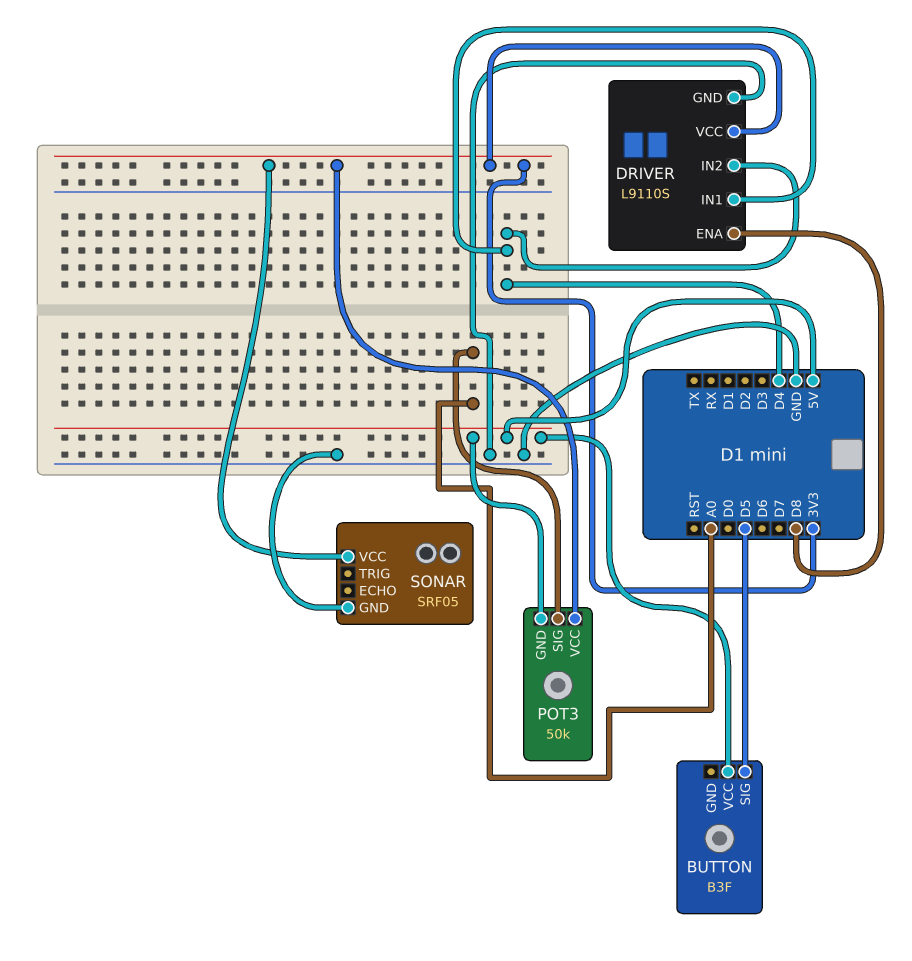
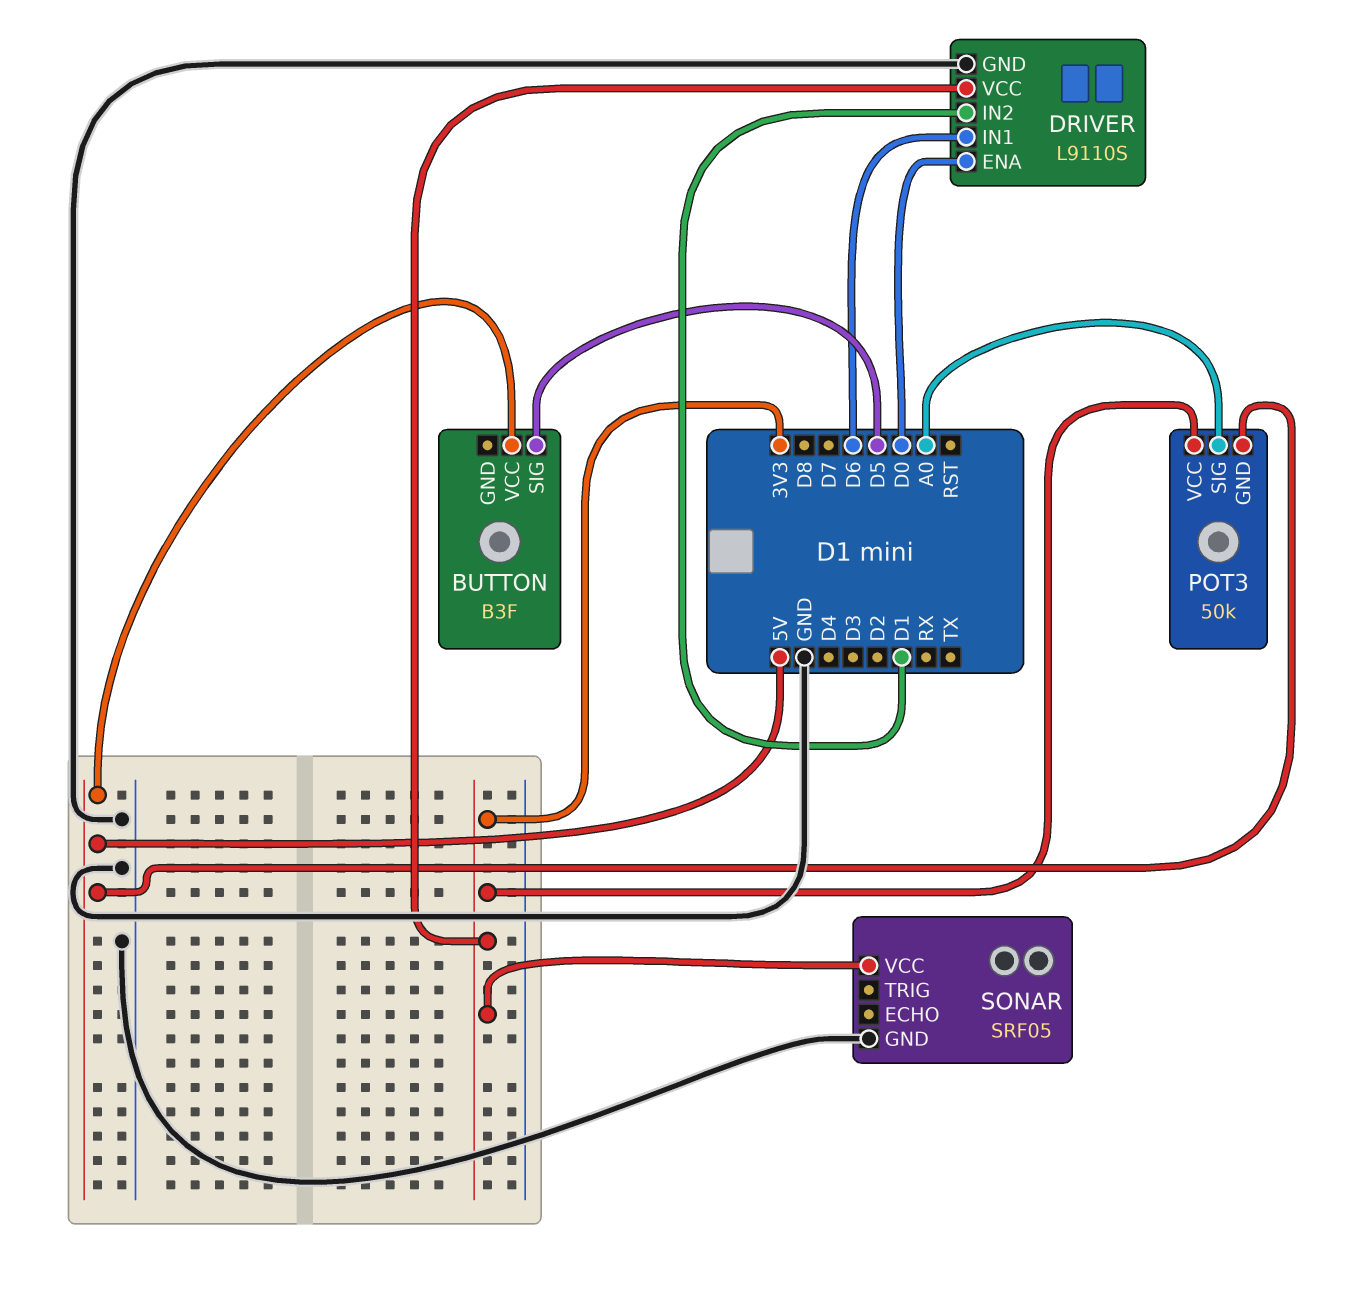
DRIVER pin ENA: D8 -> D0
DRIVER pin IN1: D4 -> D6
DRIVER pin IN2: D4 -> D1

